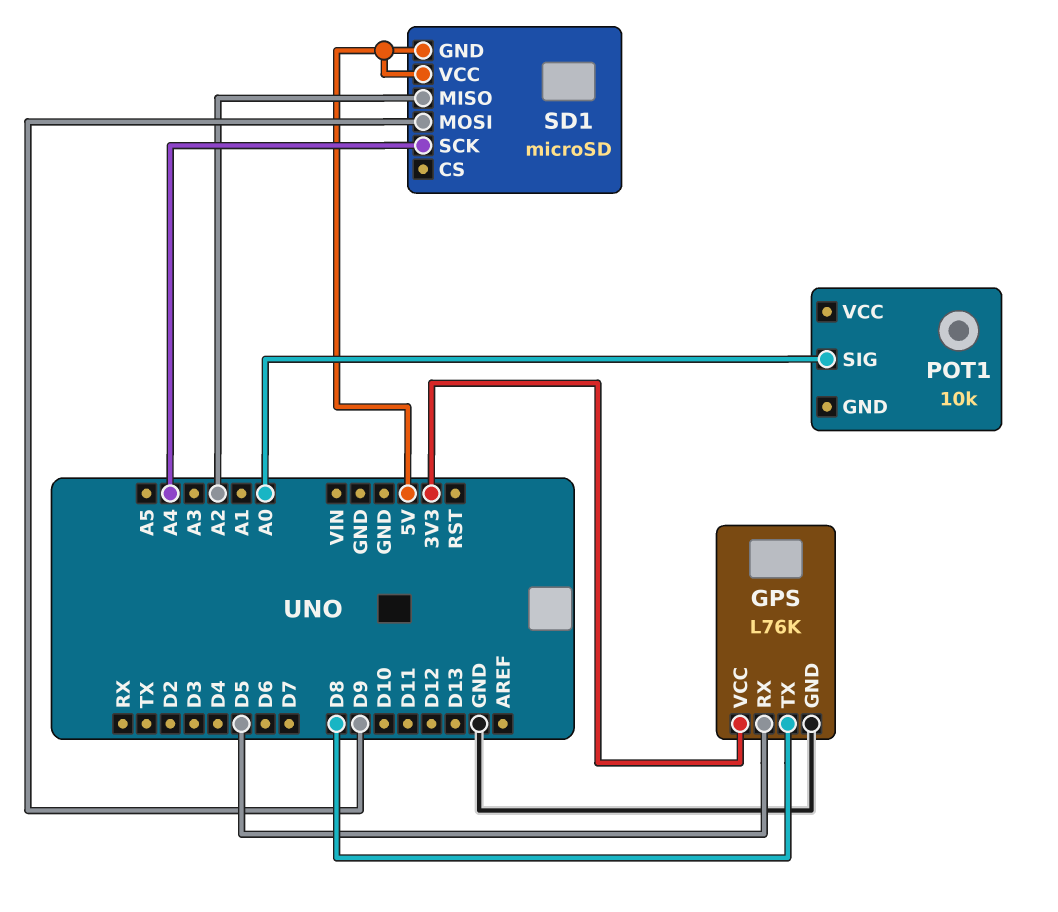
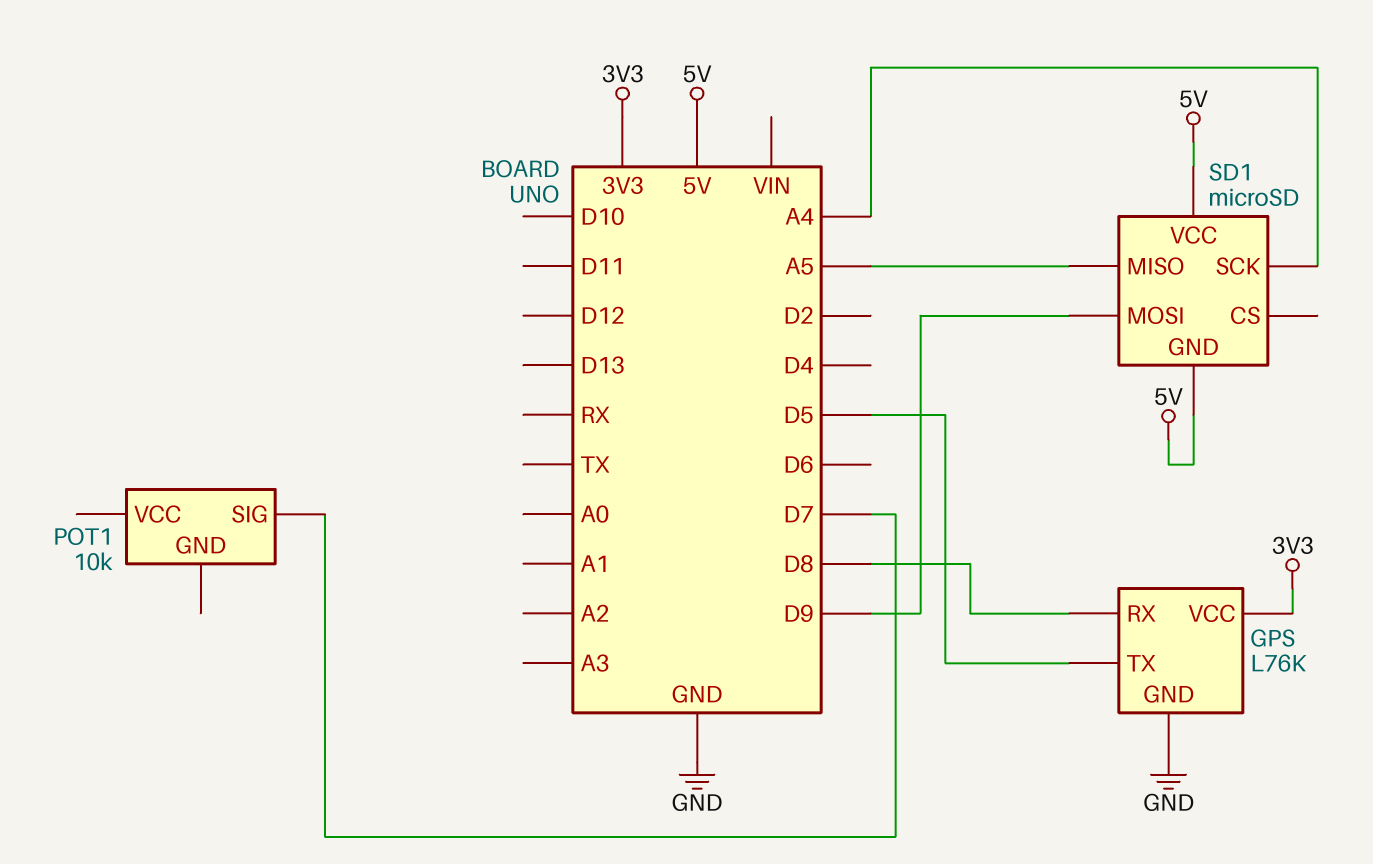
GPS pin RX: D5 -> D8
GPS pin TX: D8 -> D5
POT1 pin SIG: A0 -> D7
SD1 pin MISO: A2 -> A5

